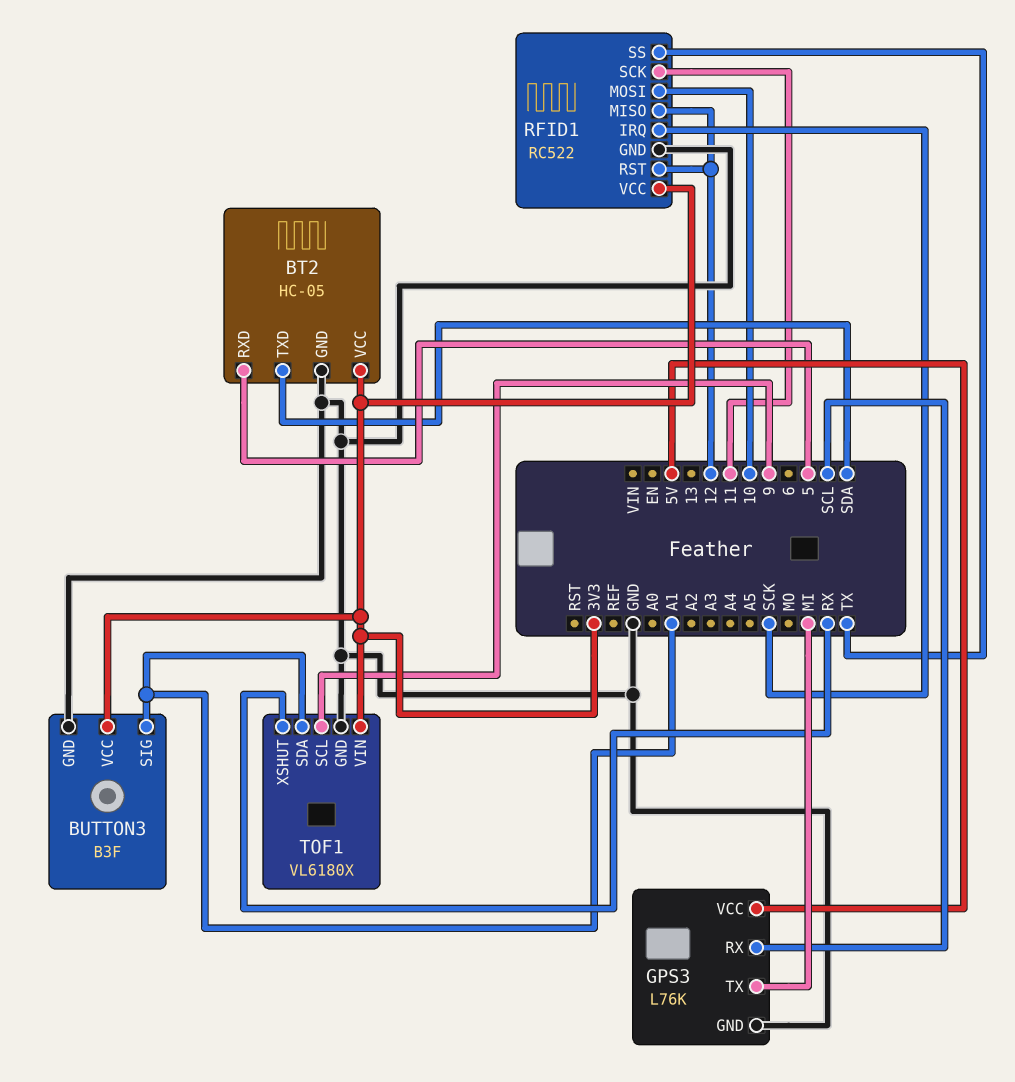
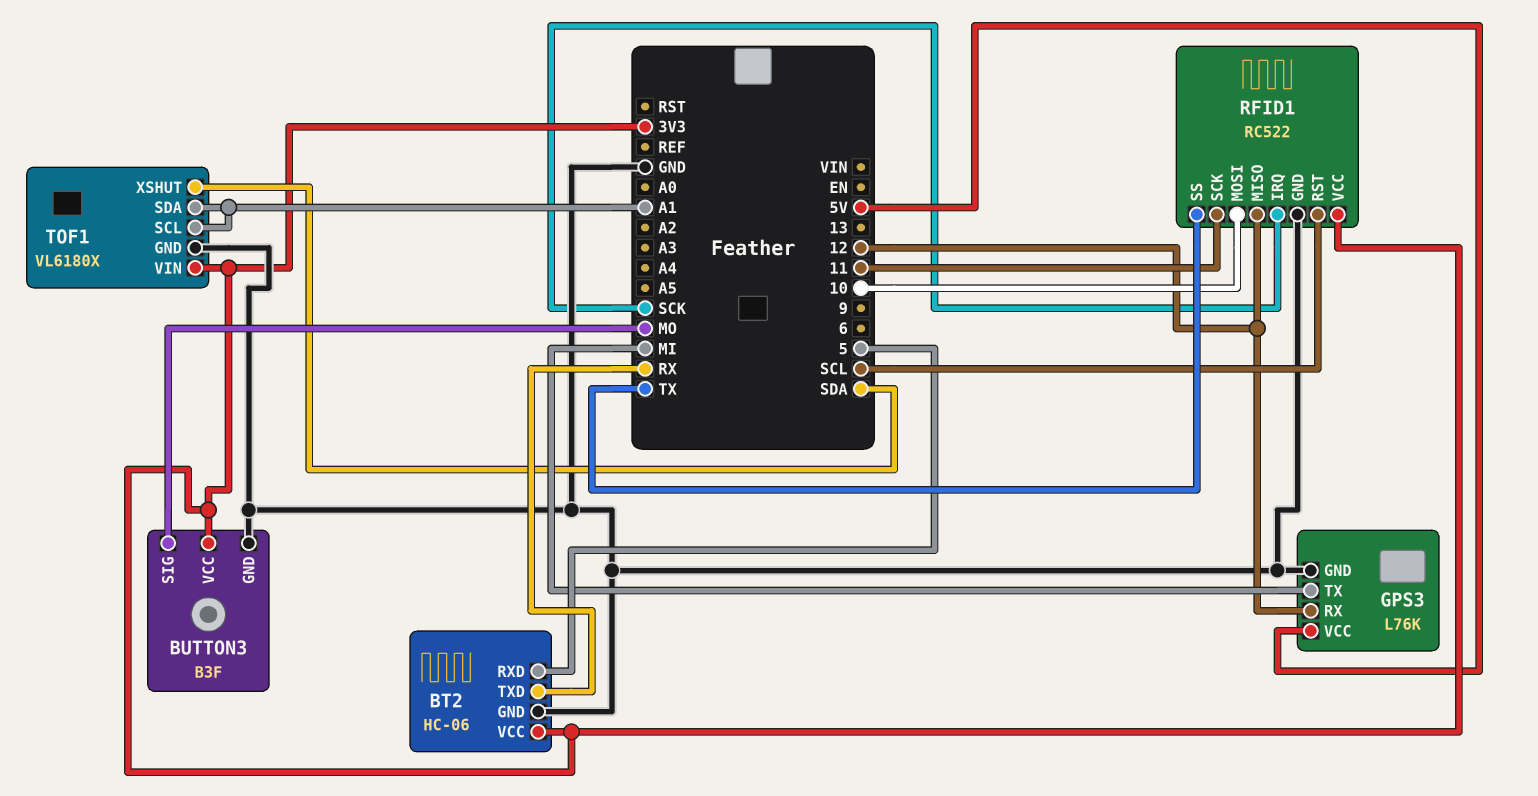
BT2: HC-05 -> HC-06
BT2 pin TXD: SDA -> RX
BUTTON3 pin SIG: A1 -> MO
GPS3 pin RX: SCL -> 12
RFID1 pin RST: 12 -> SCL
TOF1 pin SCL: 9 -> A1
TOF1 pin XSHUT: RX -> SDA

